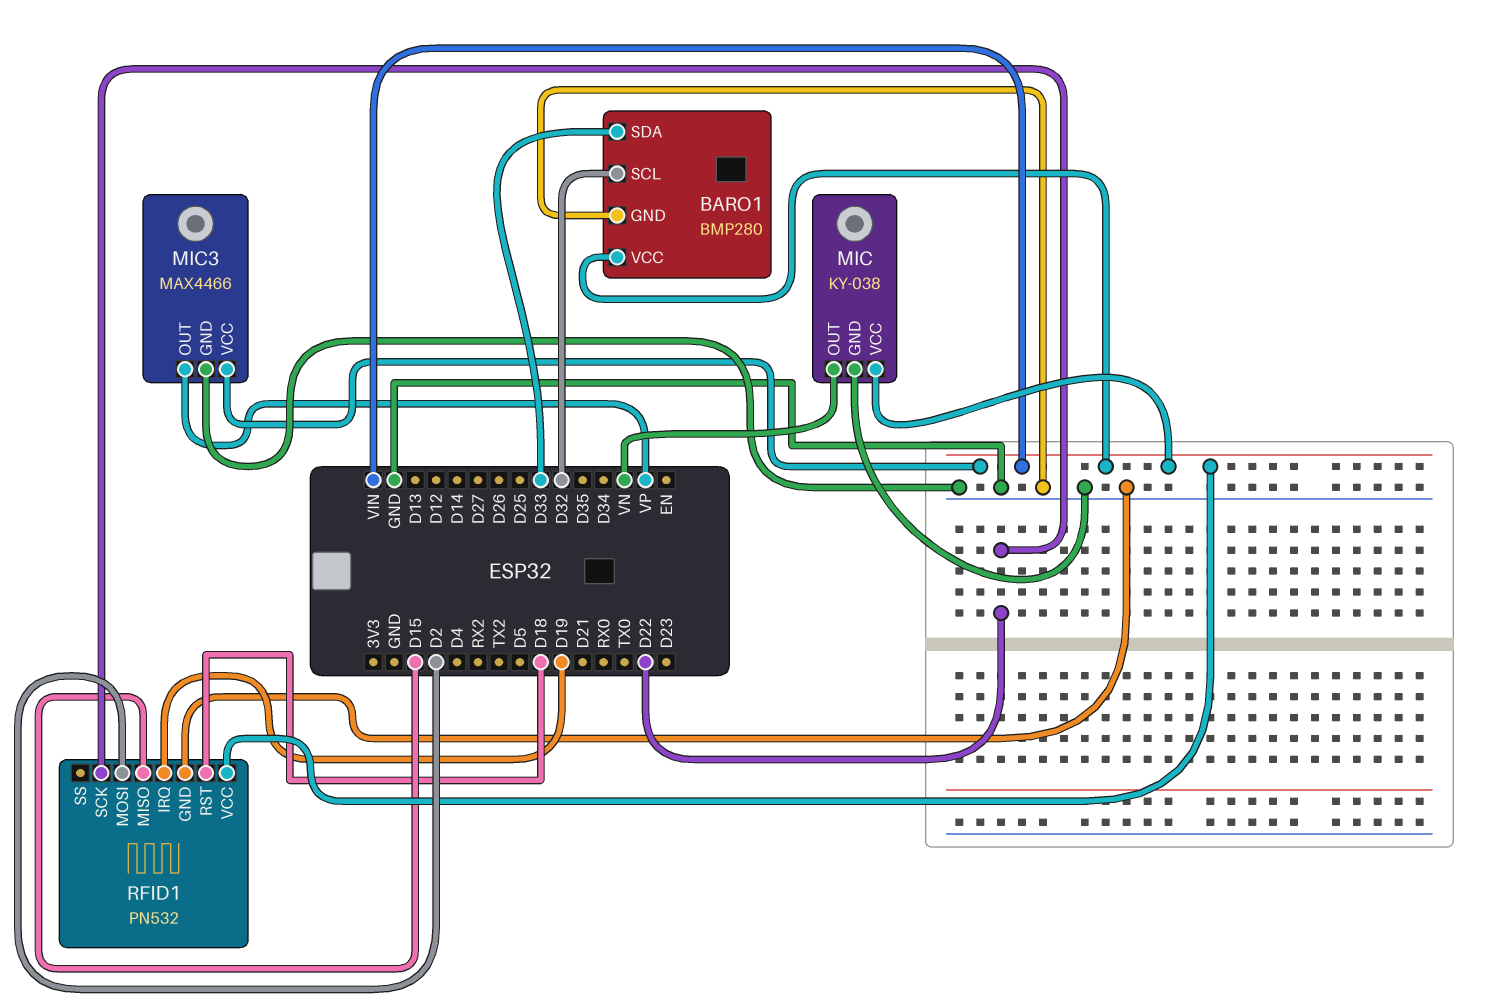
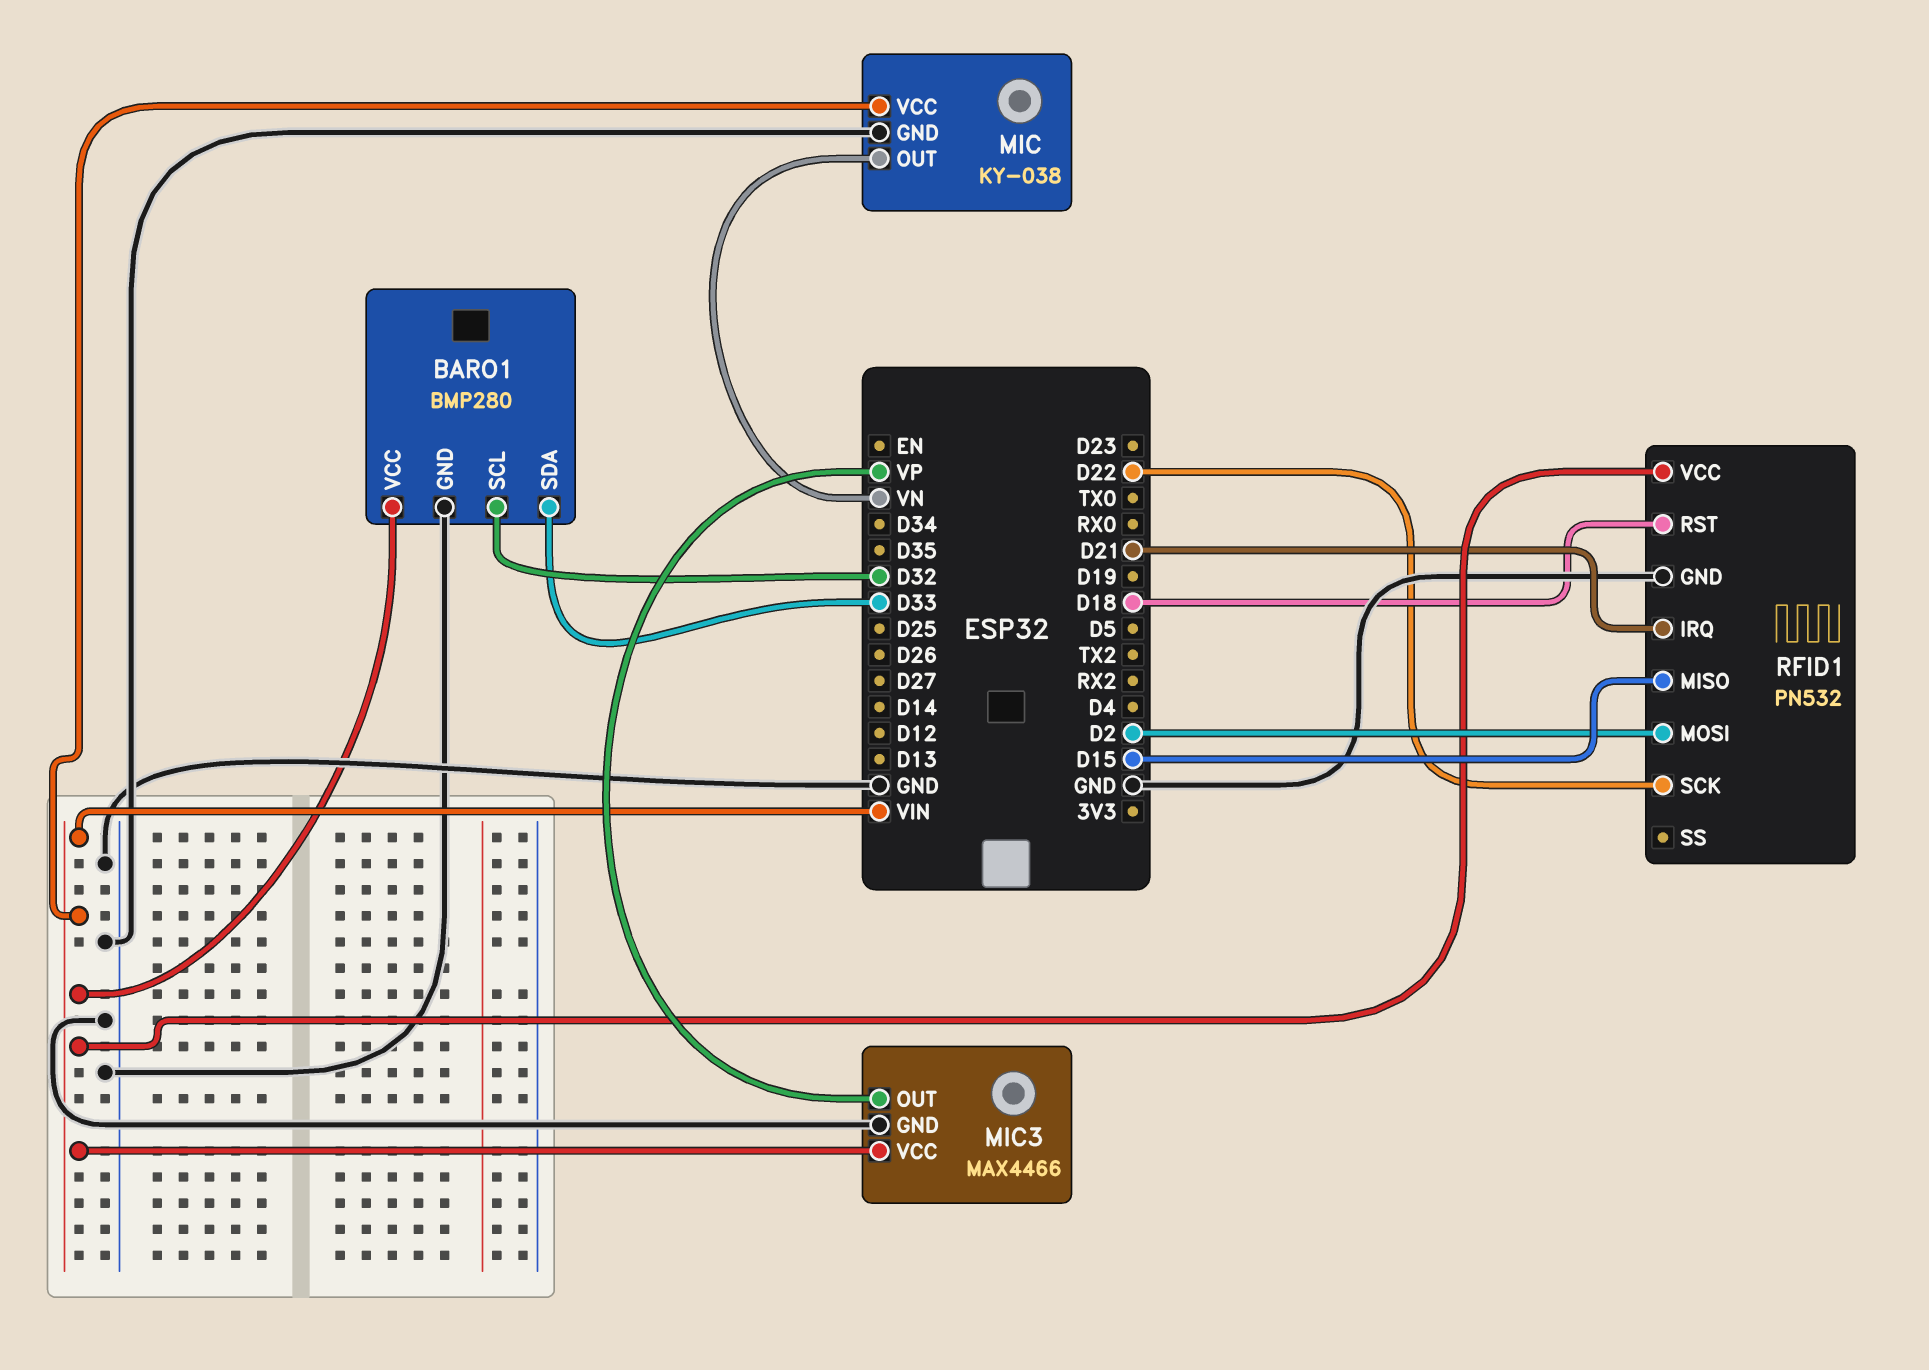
RFID1 pin IRQ: D19 -> D21

